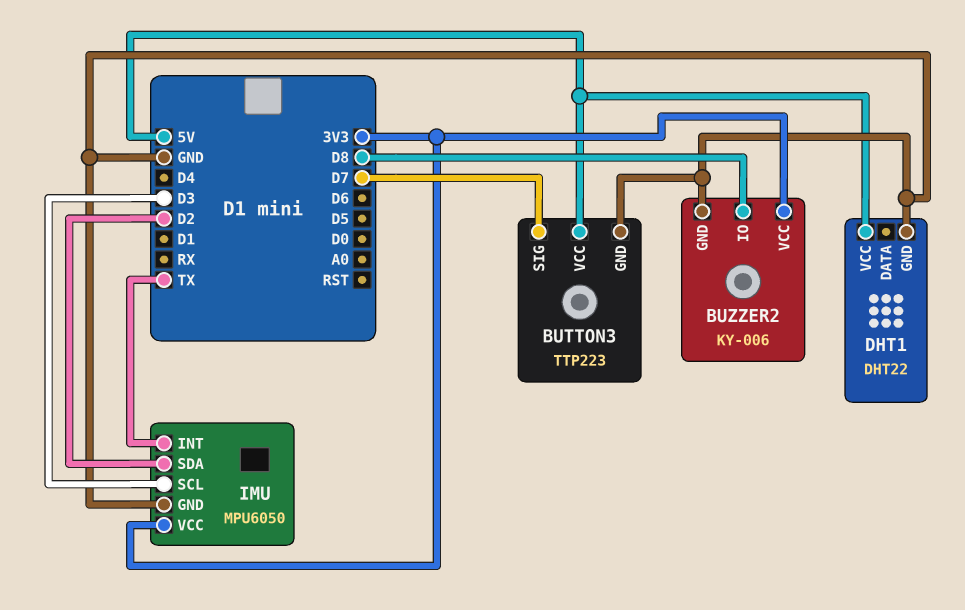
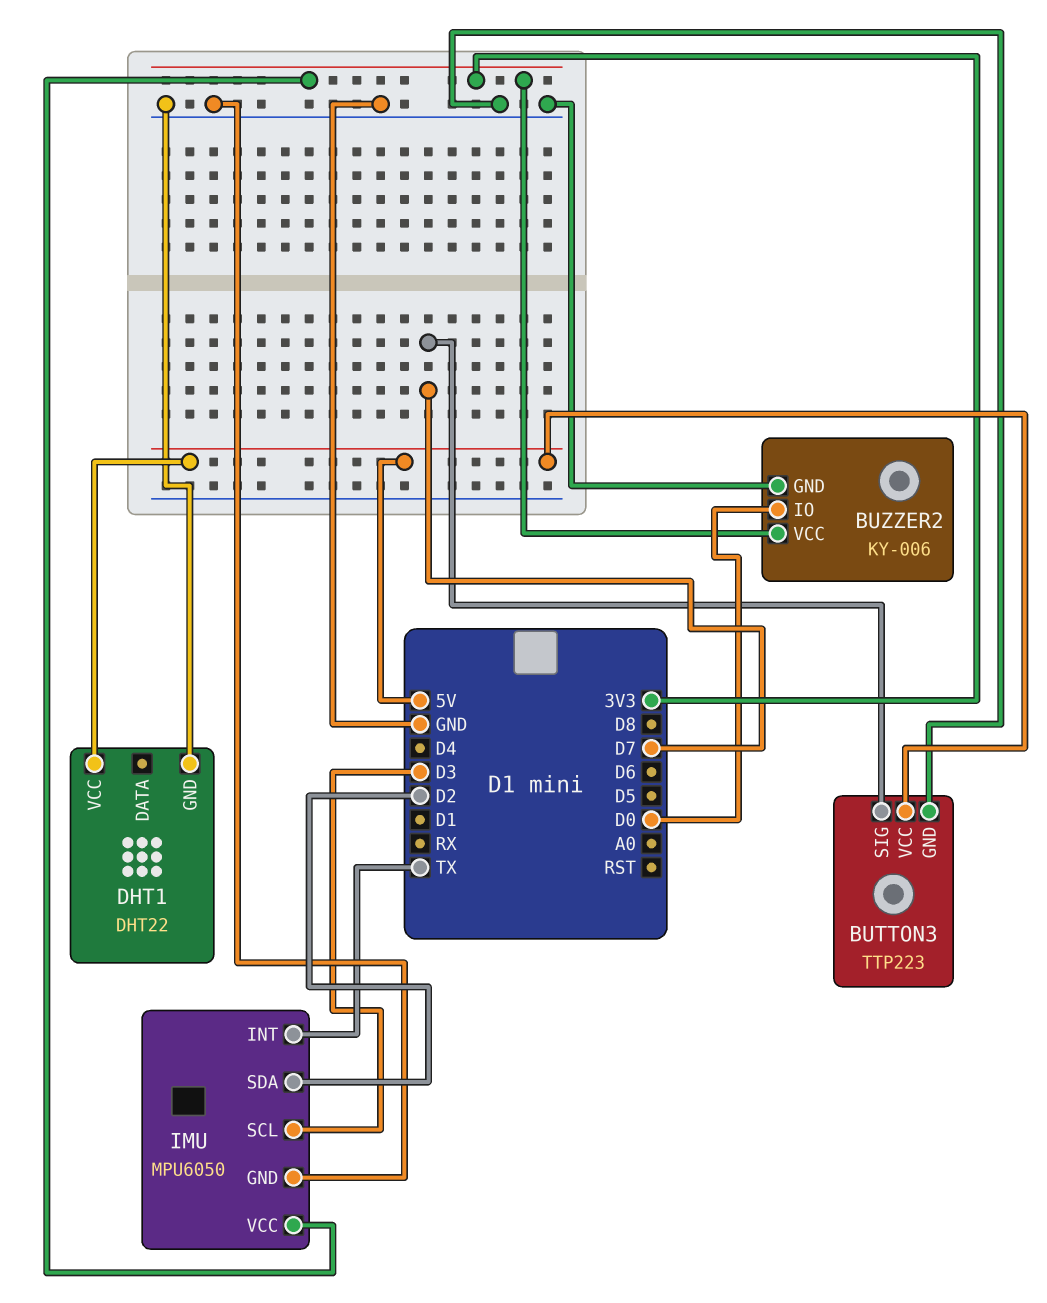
BUZZER2 pin IO: D8 -> D0

